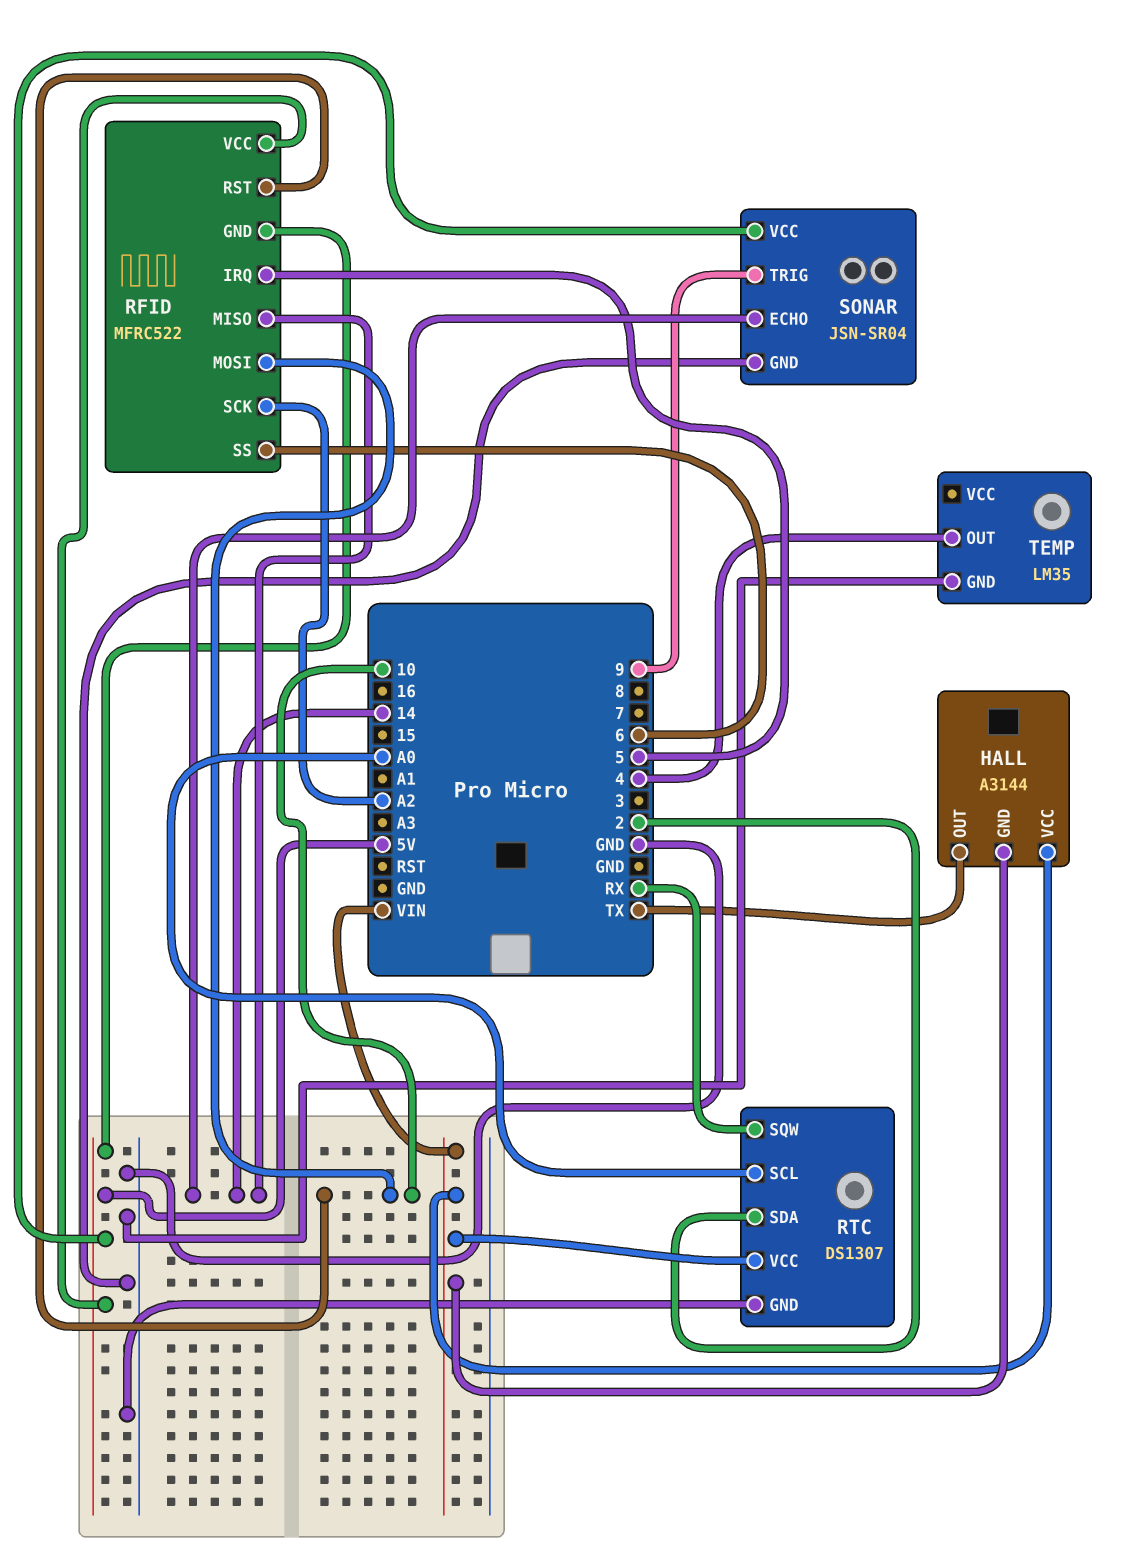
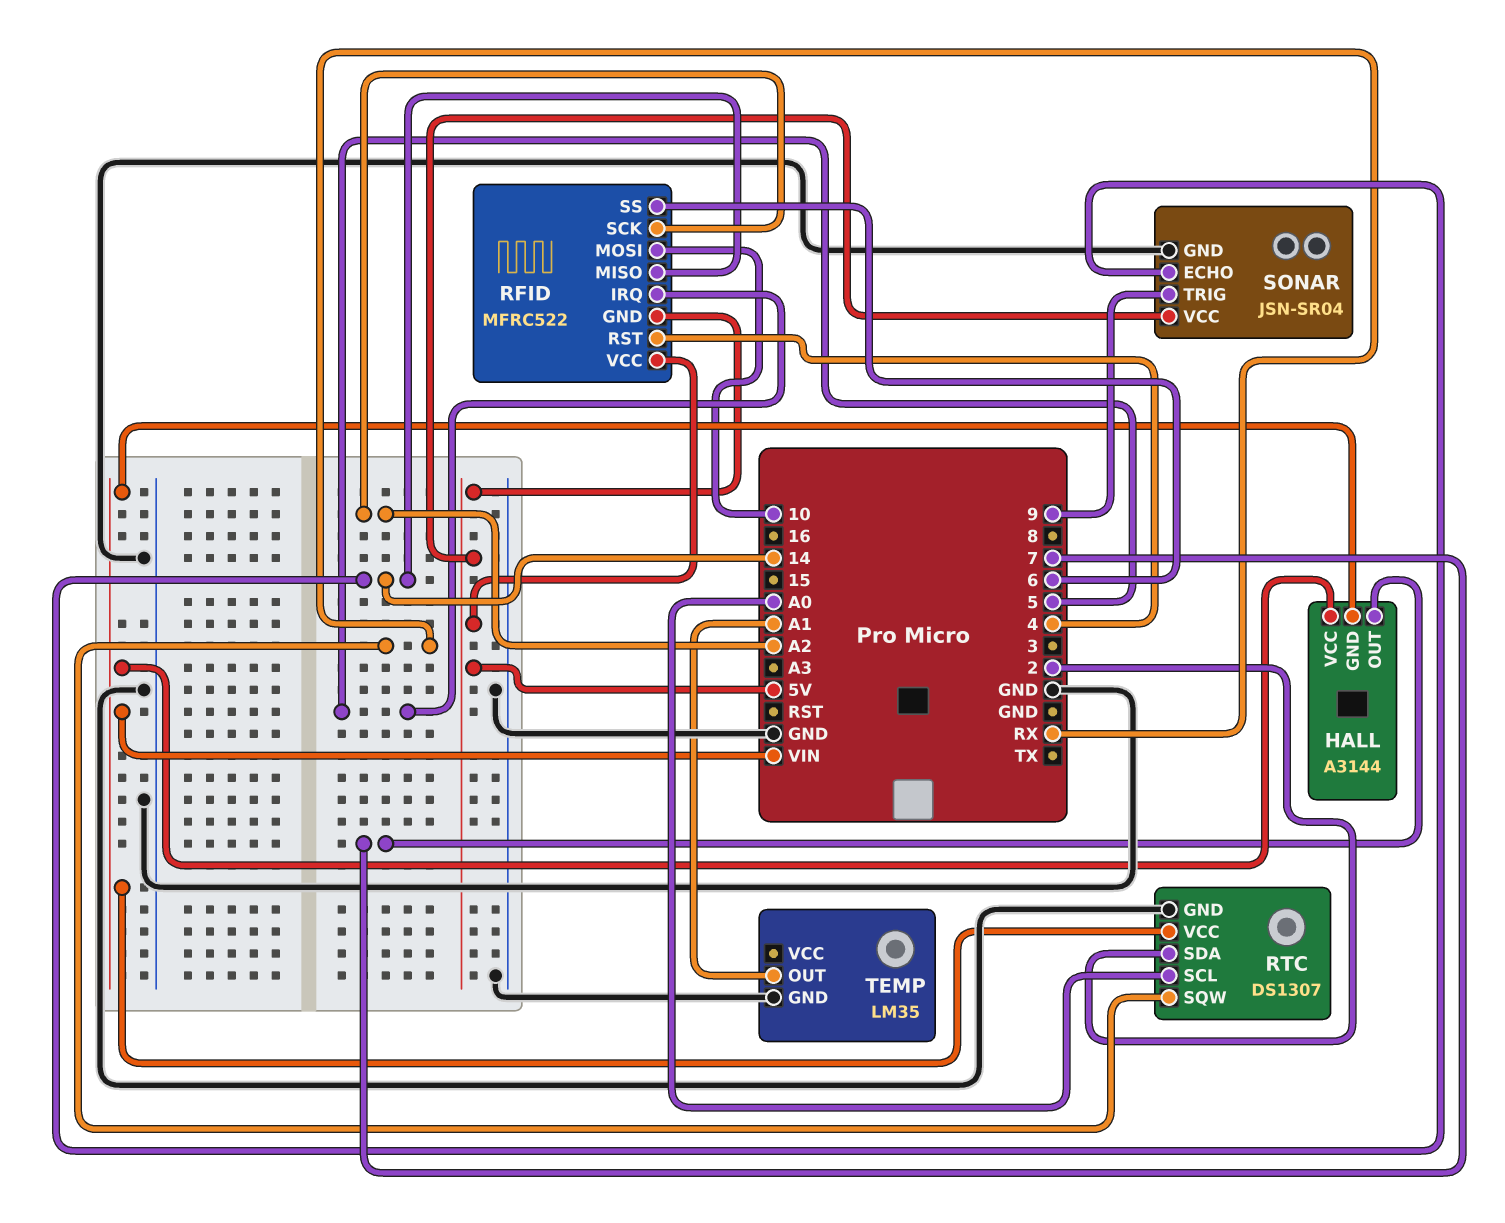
HALL pin OUT: TX -> 7
RFID pin RST: 10 -> 4
TEMP pin OUT: 4 -> A1

